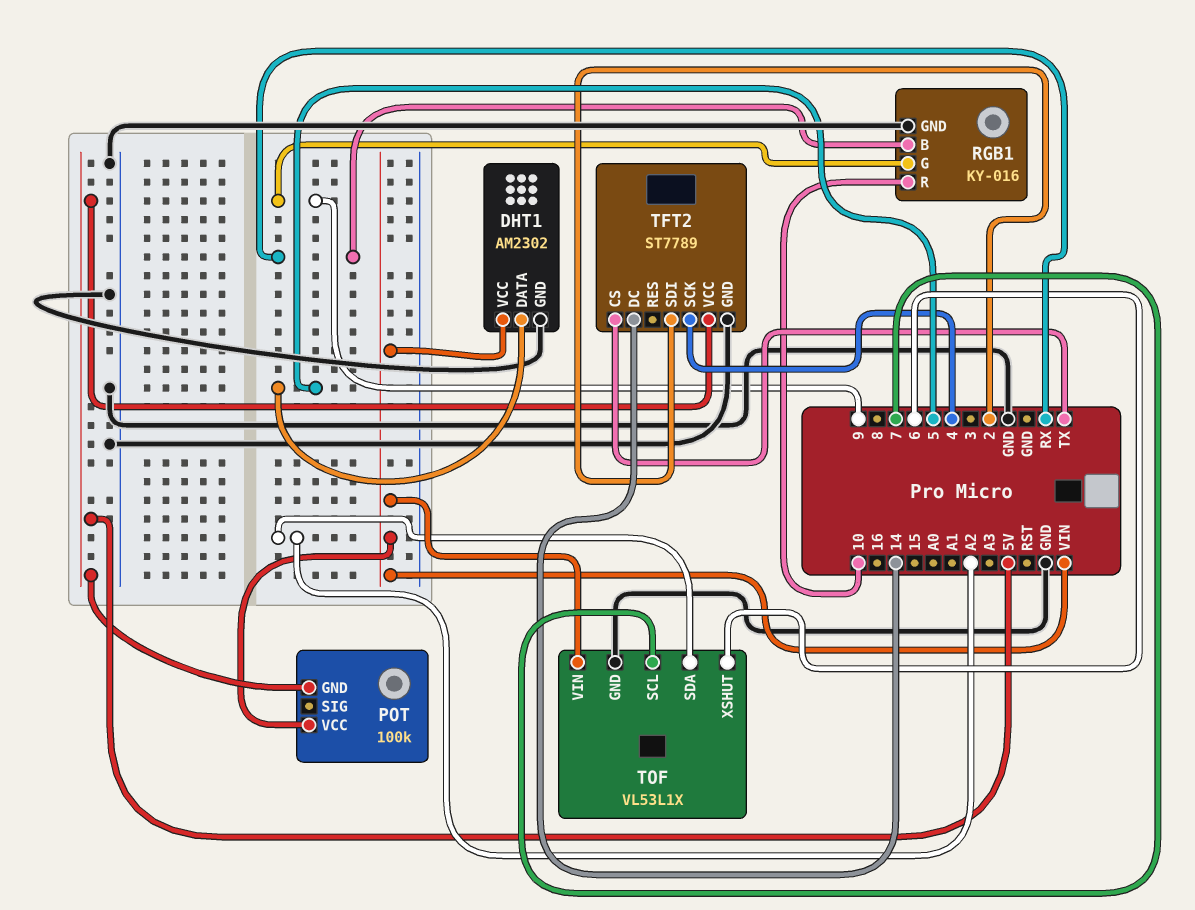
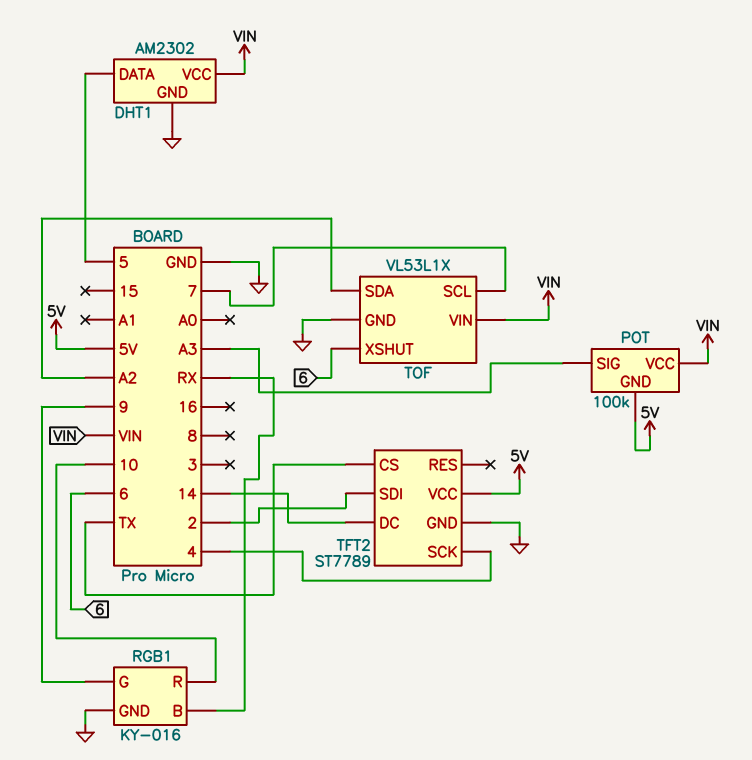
POT pin SIG: none -> A3

